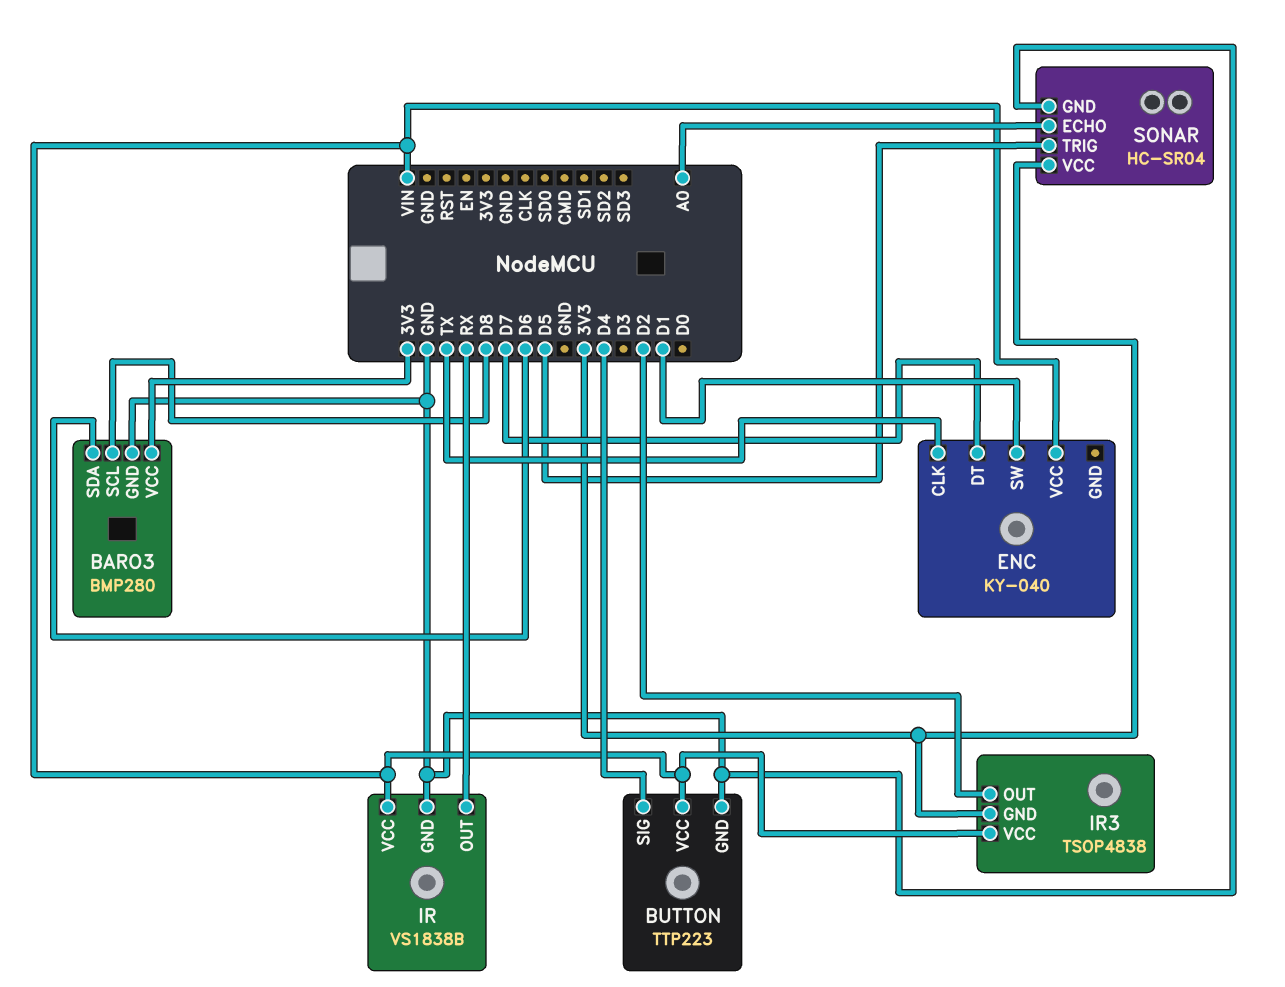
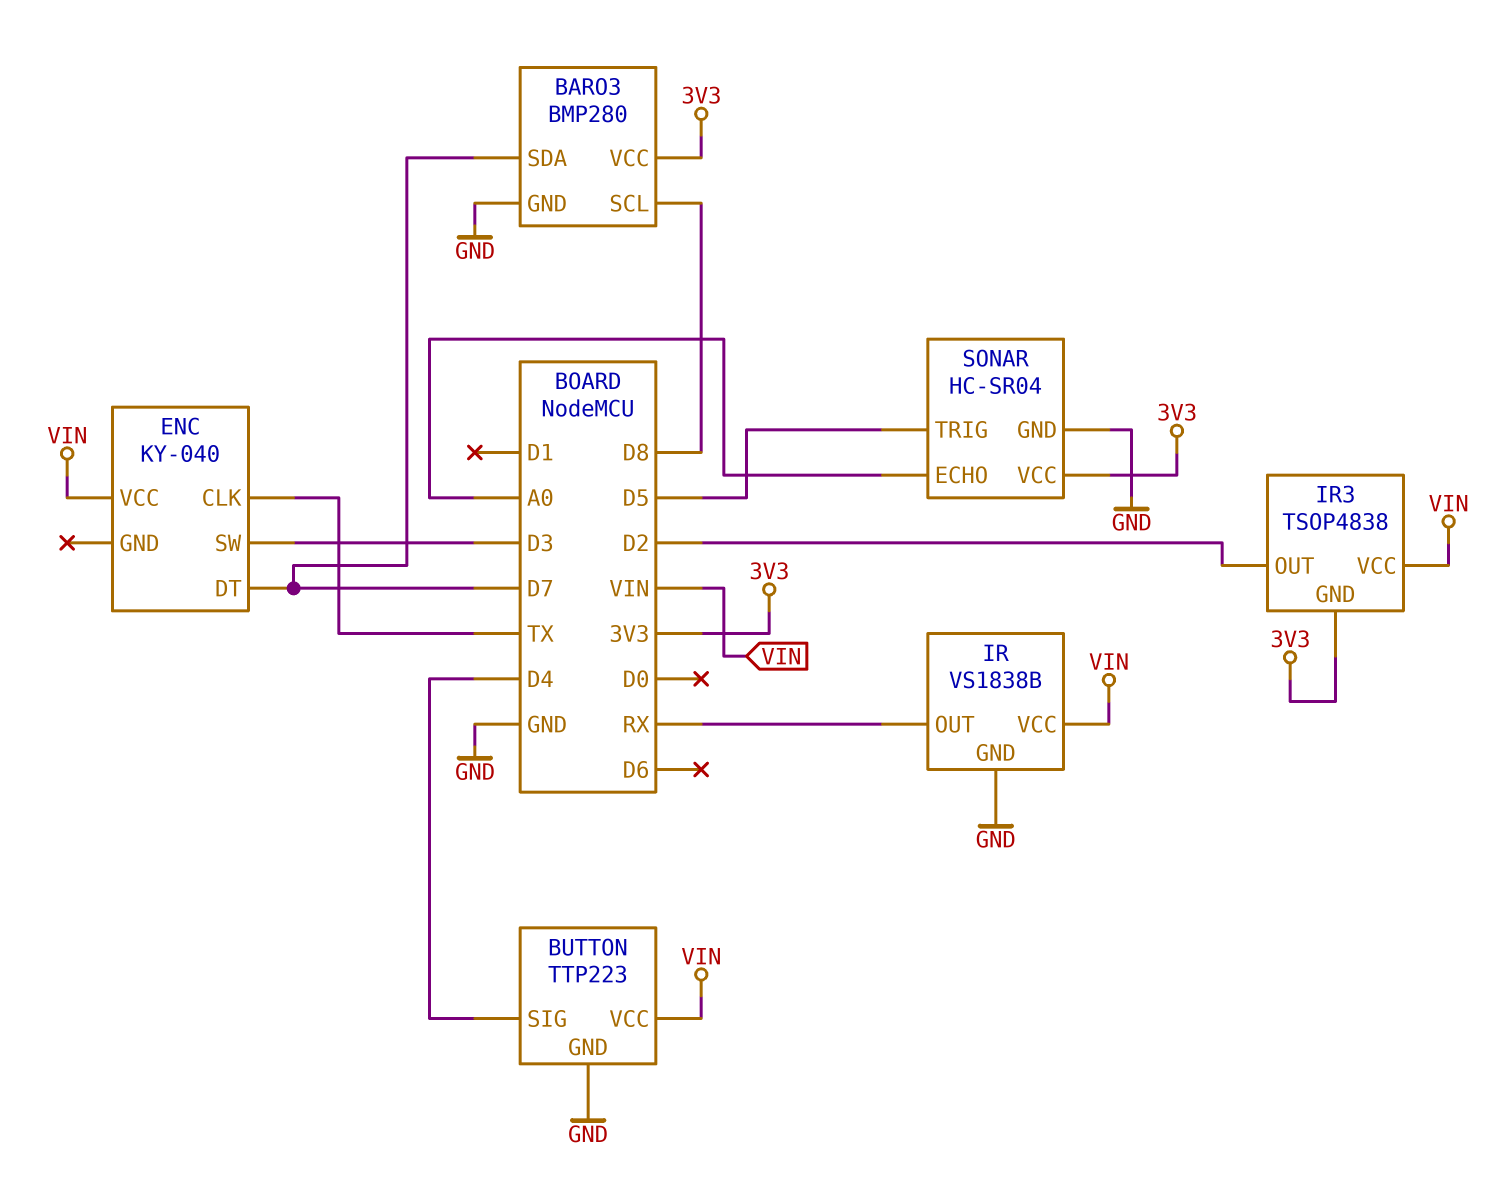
BARO3 pin SDA: D6 -> D7
ENC pin SW: D1 -> D3

